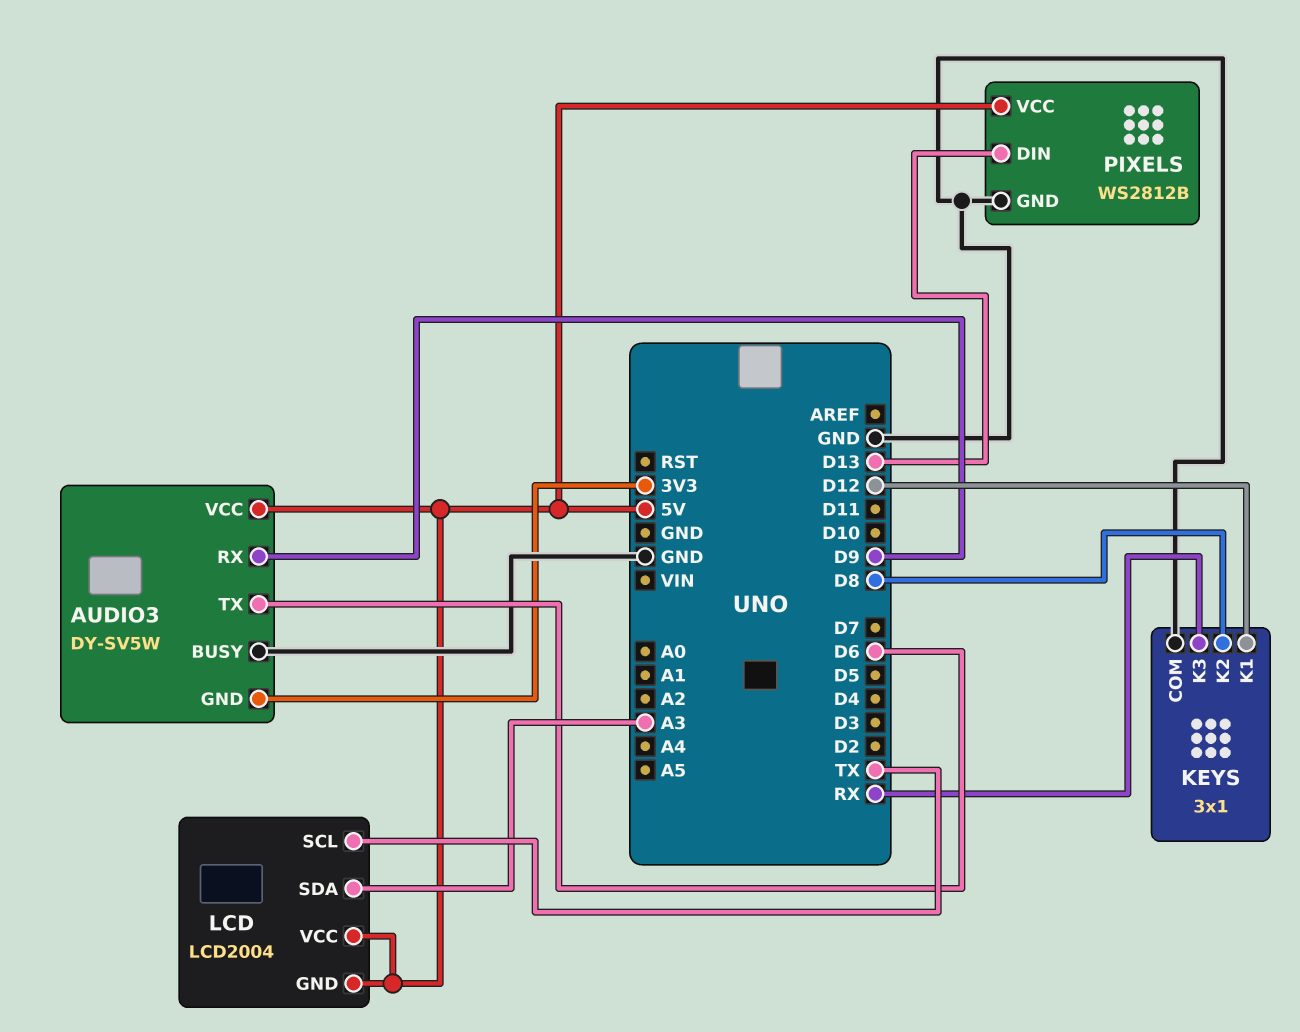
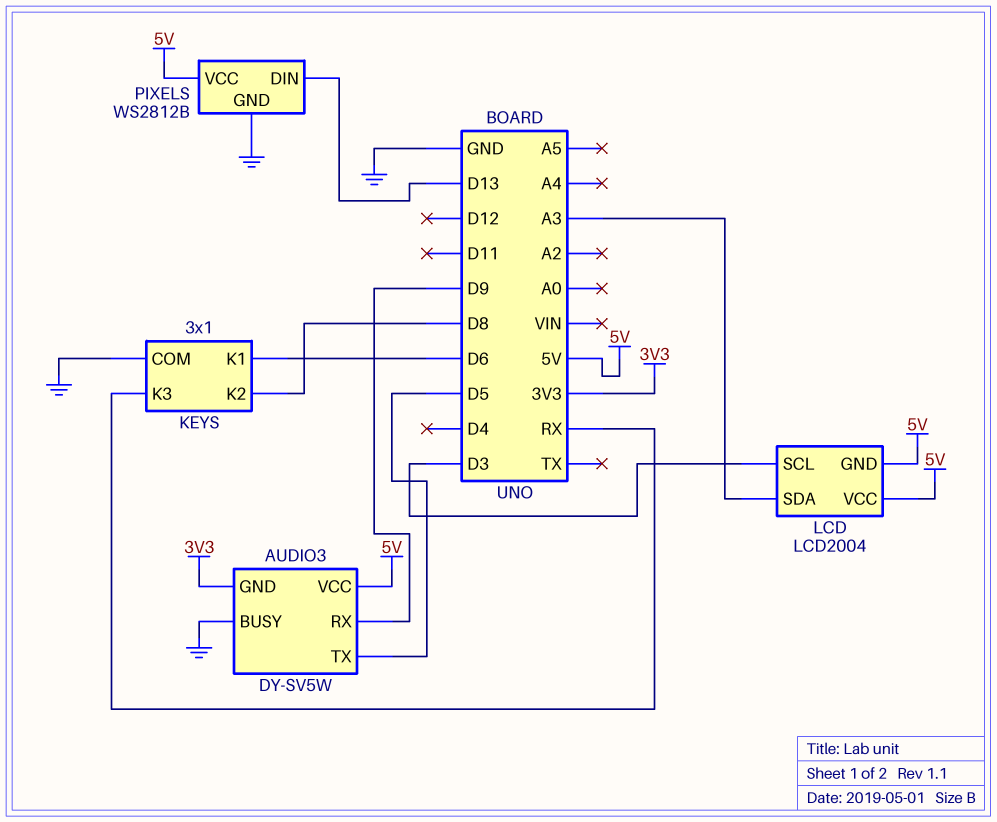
AUDIO3 pin TX: D6 -> D5
KEYS pin K1: D12 -> D6
LCD pin SCL: TX -> D3

